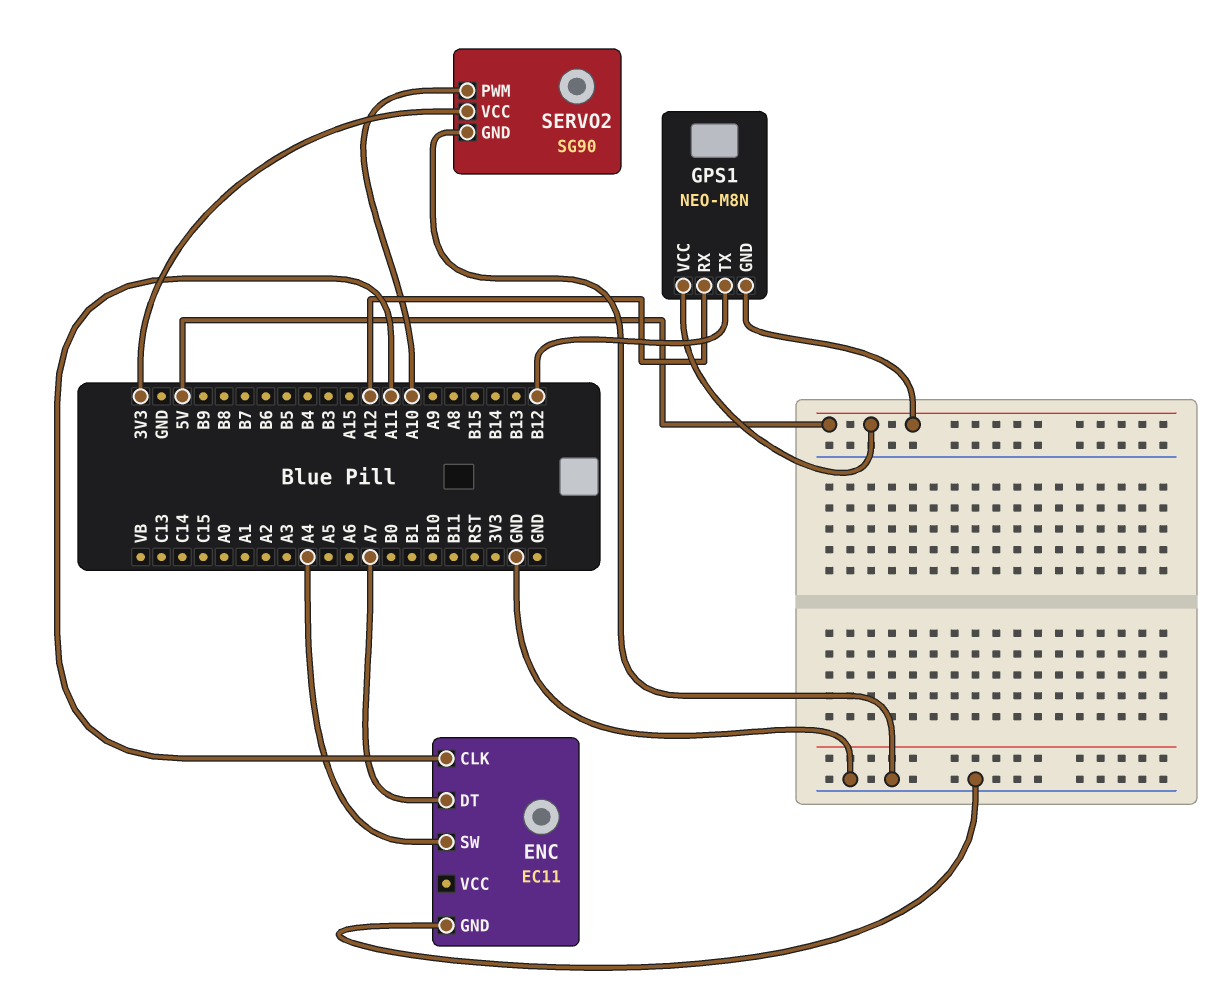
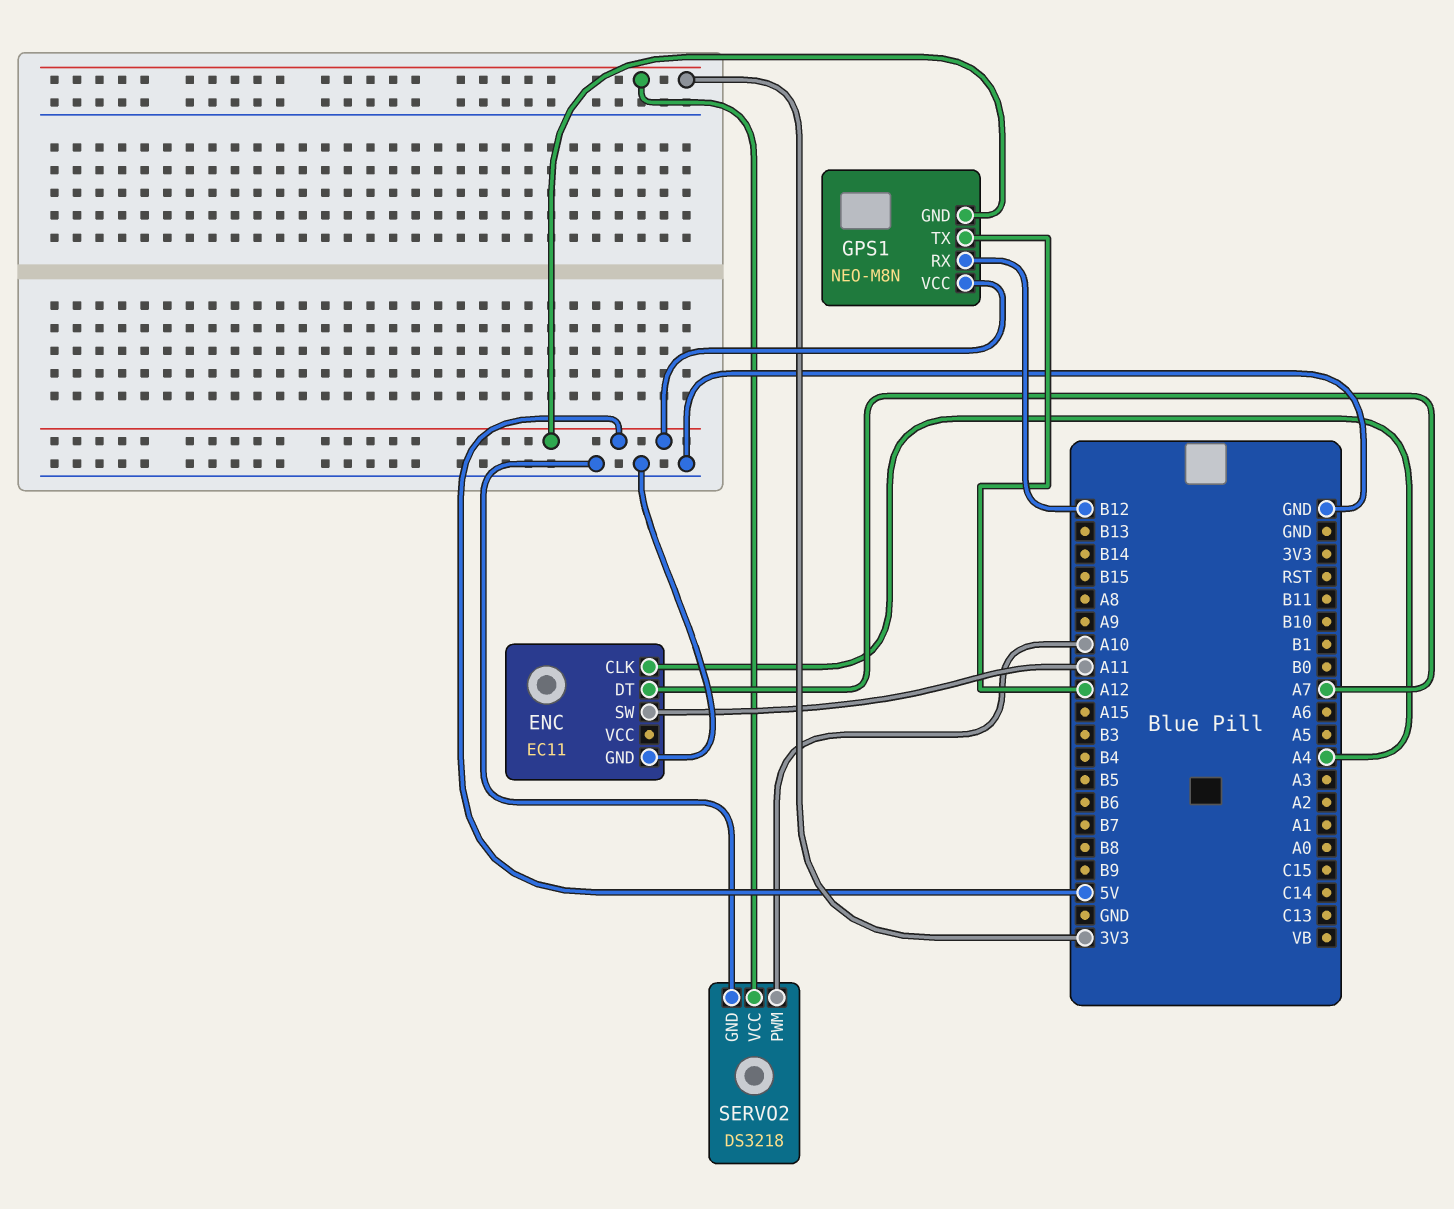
ENC pin CLK: A11 -> A4
ENC pin SW: A4 -> A11
GPS1 pin RX: A12 -> B12
GPS1 pin TX: B12 -> A12
SERVO2: SG90 -> DS3218

